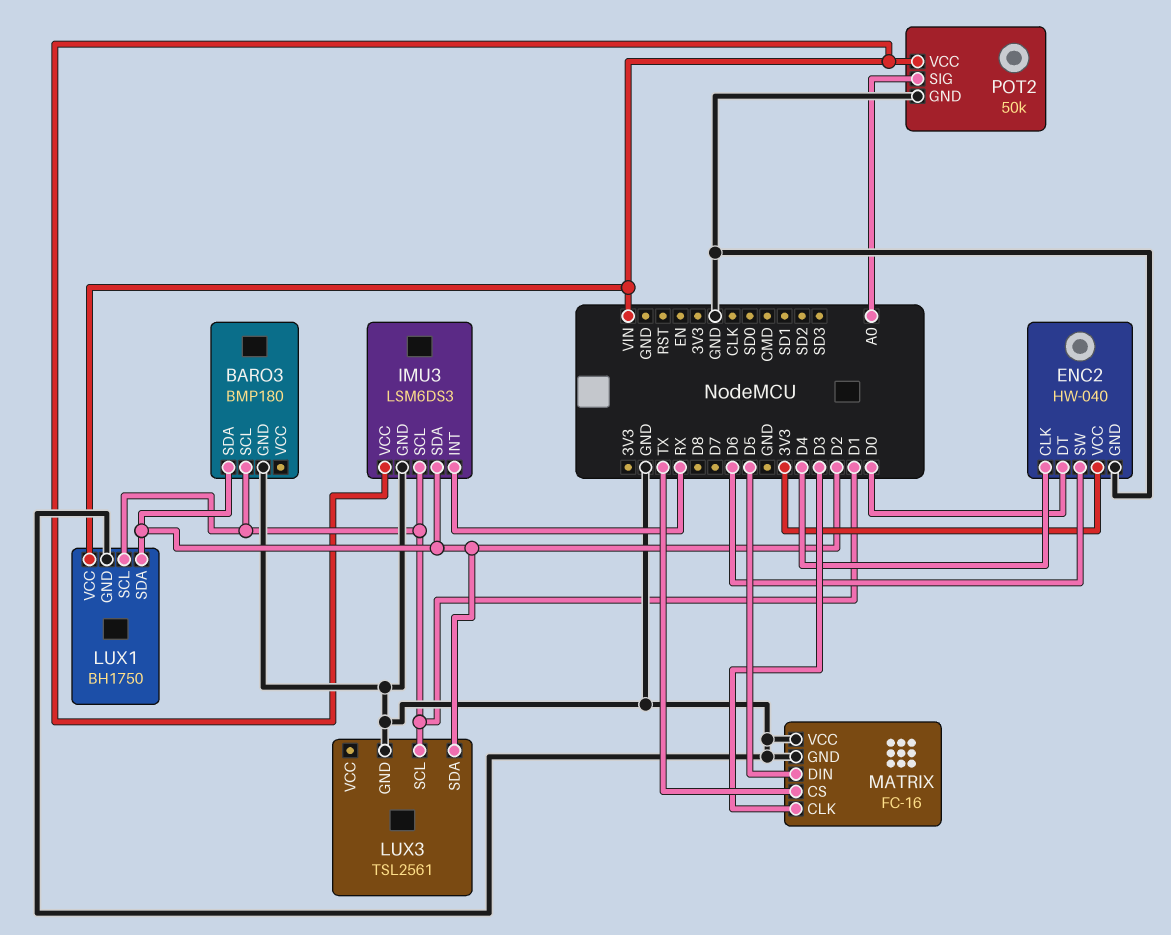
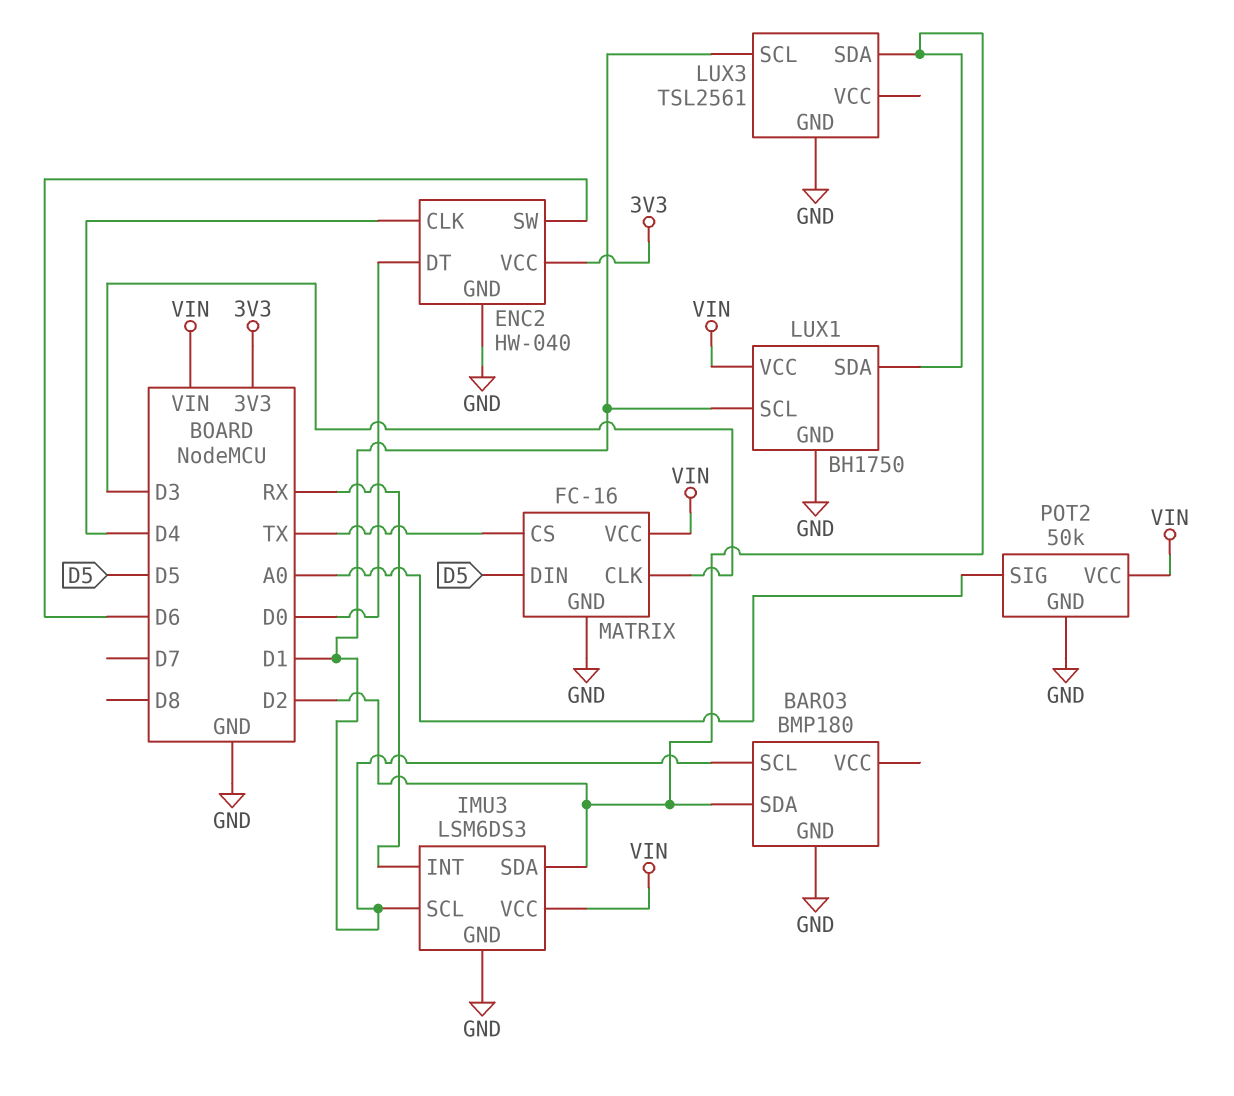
MATRIX pin VCC: GND -> VIN

